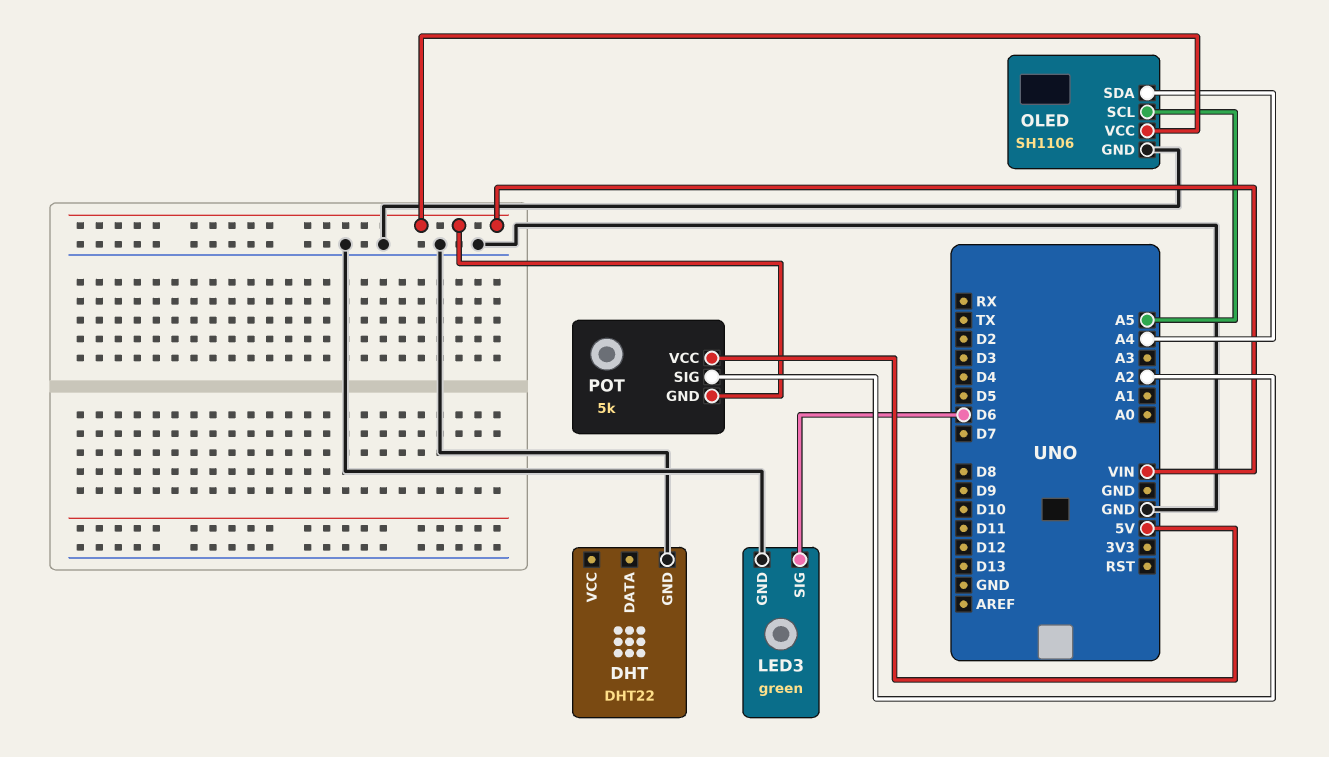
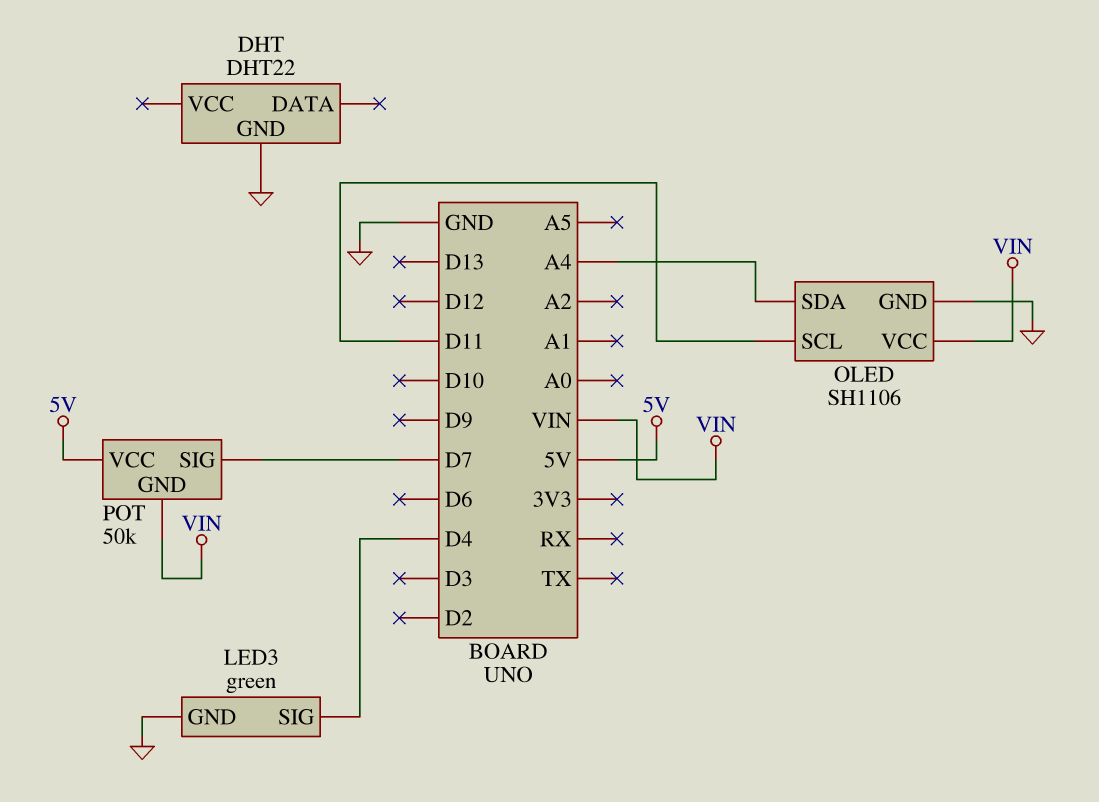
LED3 pin SIG: D6 -> D4
OLED pin SCL: A5 -> D11
POT: 5k -> 50k
POT pin SIG: A2 -> D7

